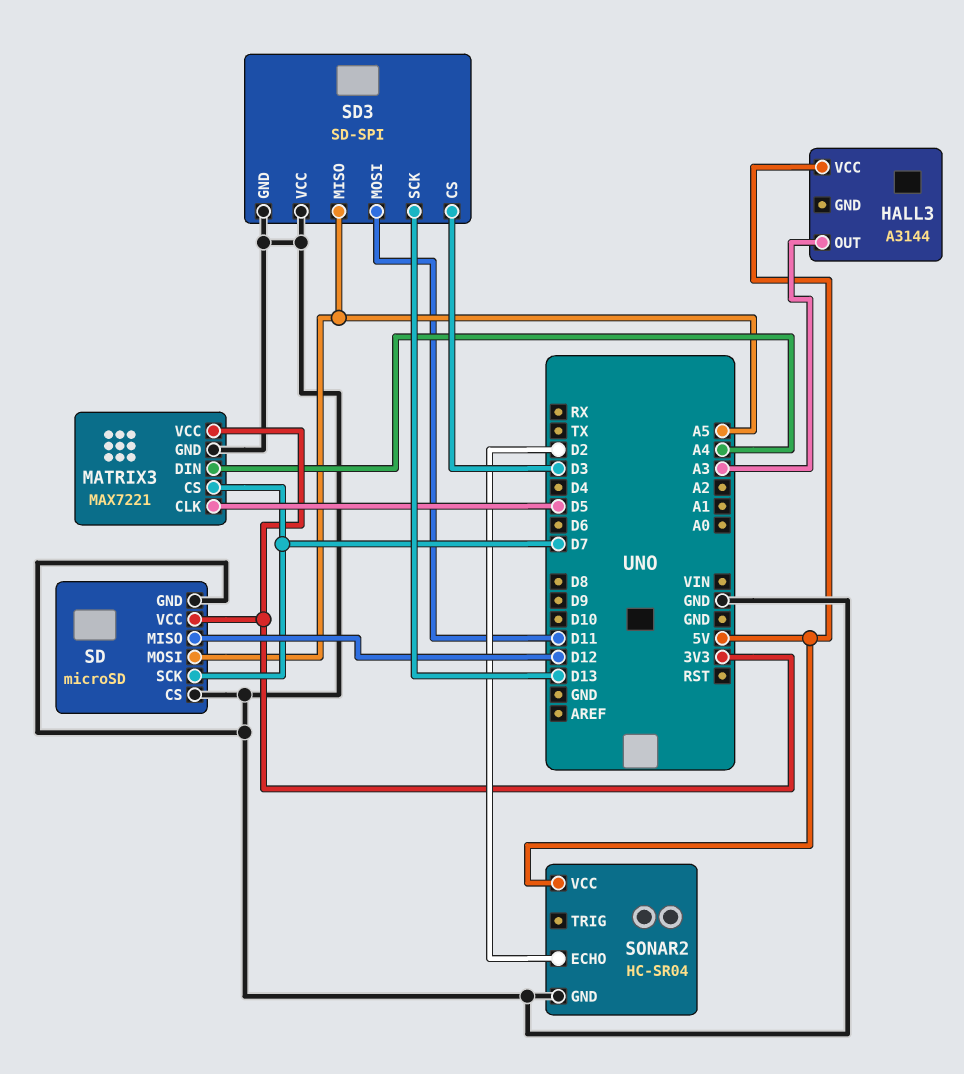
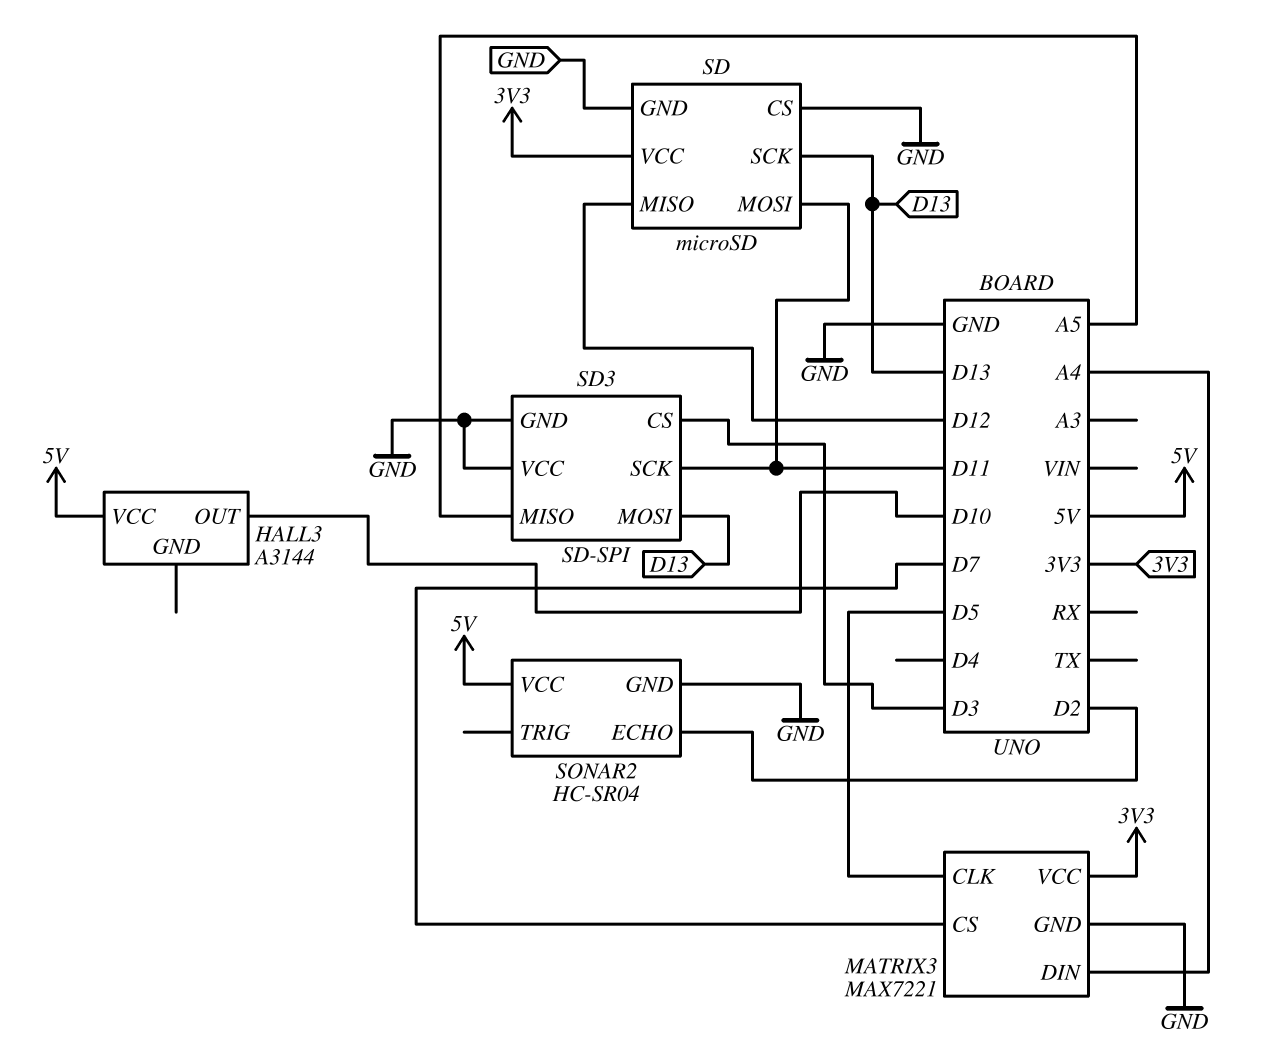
HALL3 pin OUT: A3 -> D10
SD pin MOSI: A5 -> D11
SD pin SCK: D7 -> D13
SD3 pin MOSI: D11 -> D13
SD3 pin SCK: D13 -> D11

